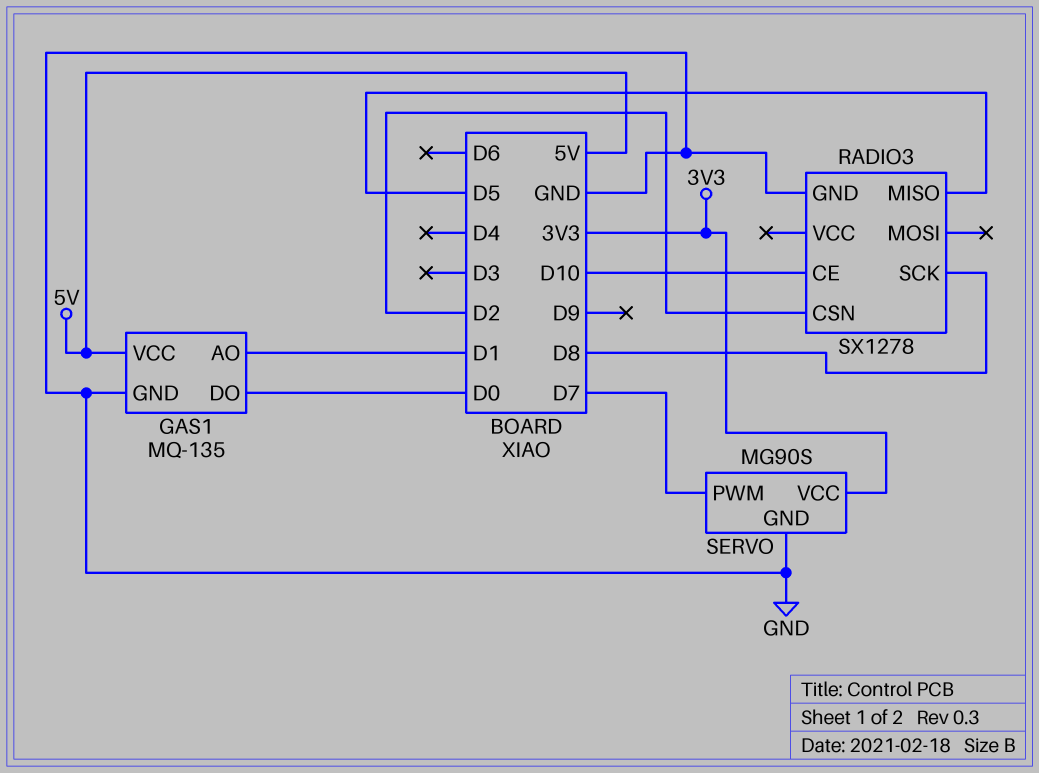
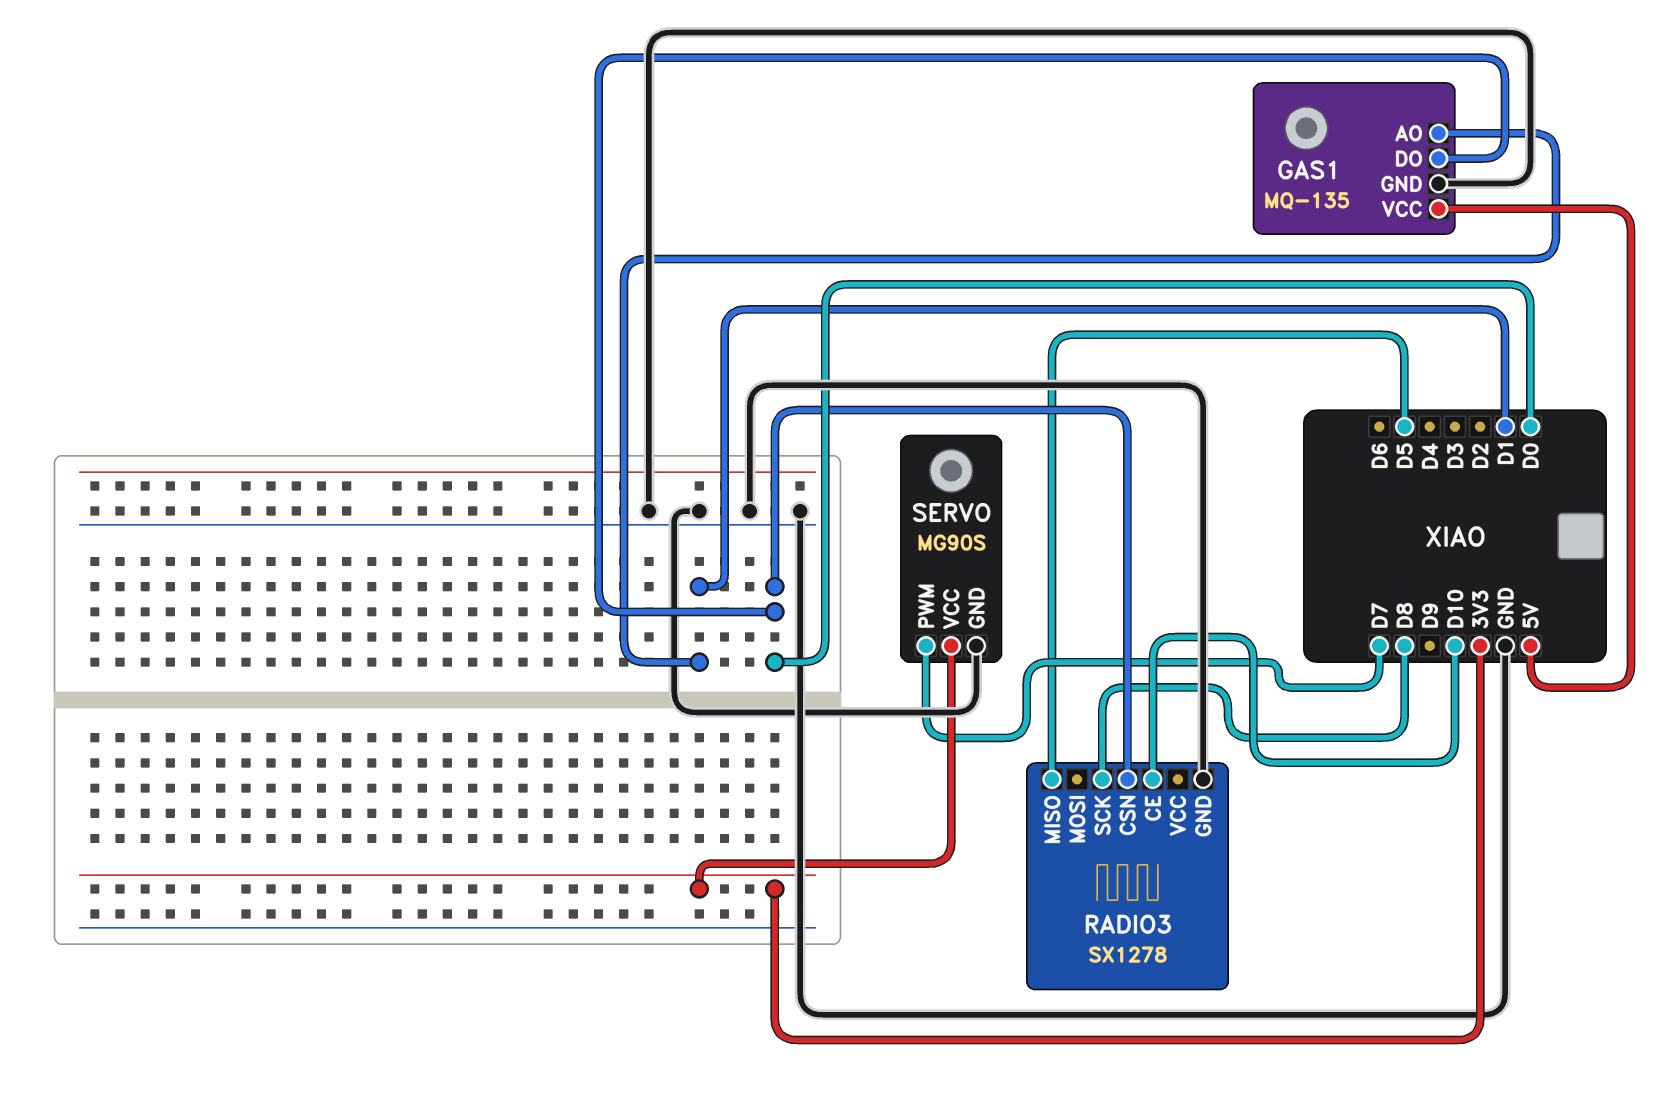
RADIO3 pin CSN: D2 -> D0

